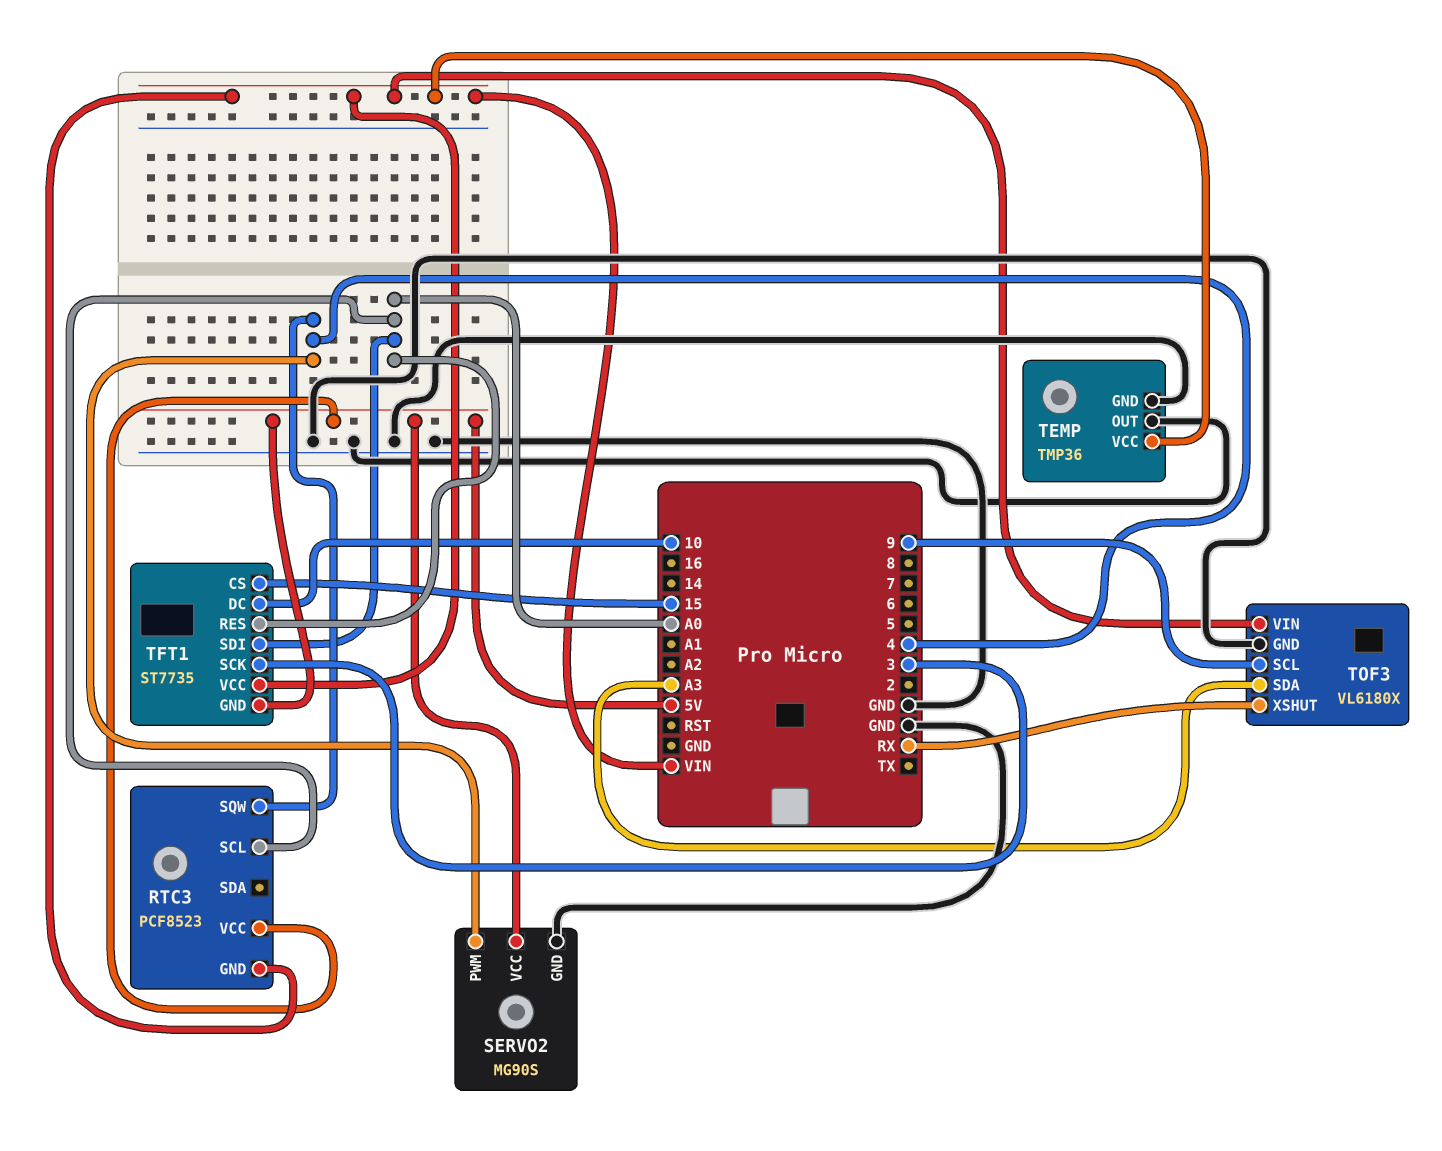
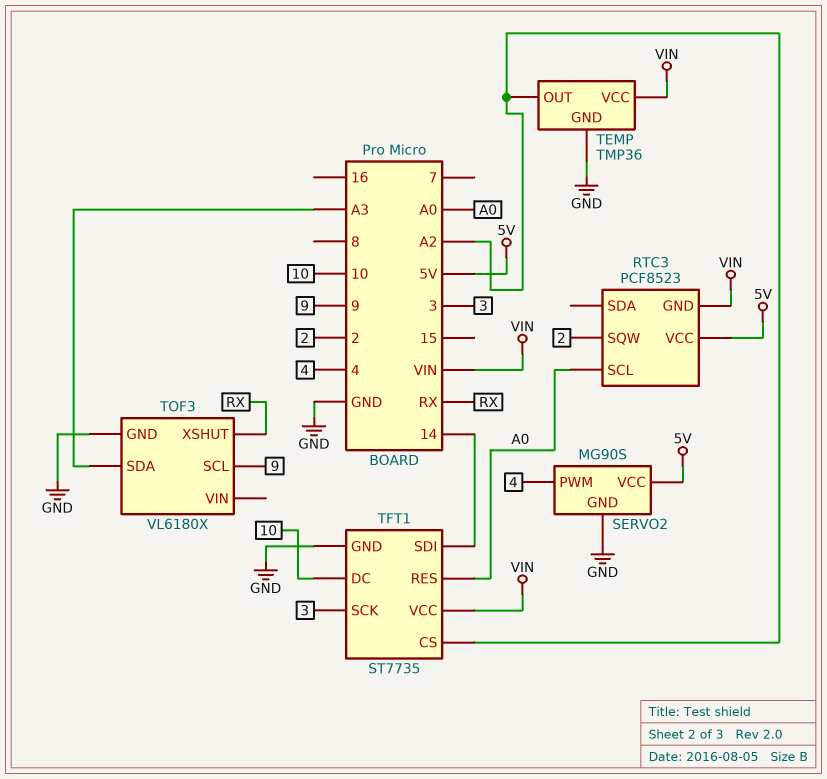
RTC3 pin SQW: 4 -> 2
TEMP pin OUT: GND -> A2
TFT1 pin CS: 15 -> A2
TFT1 pin GND: 5V -> GND
TFT1 pin SDI: A0 -> 14
TOF3 pin VIN: VIN -> none

